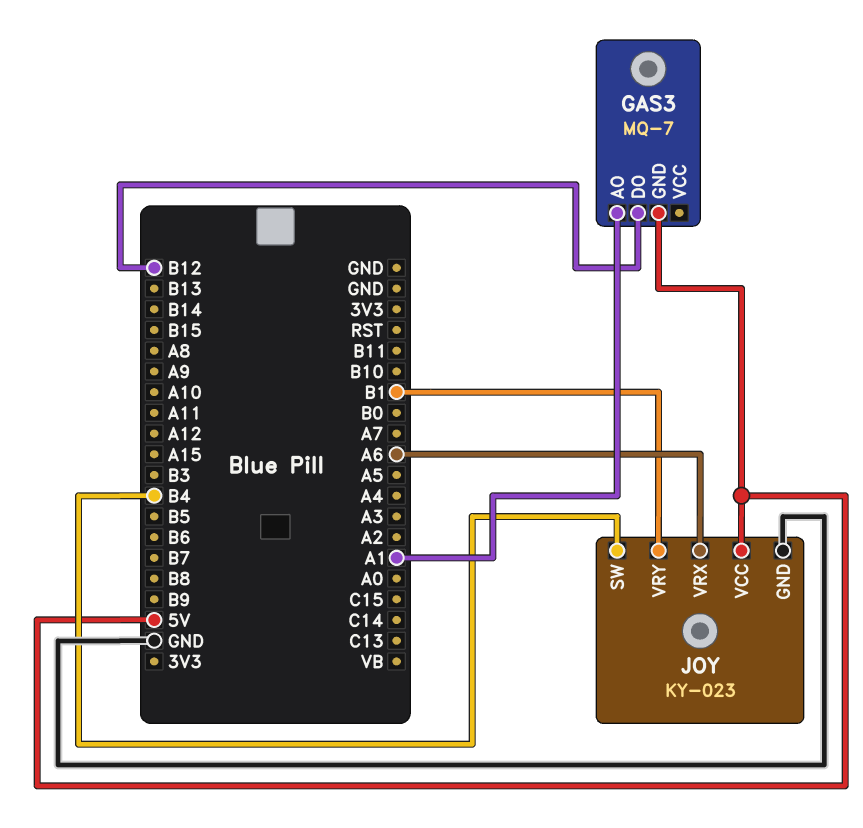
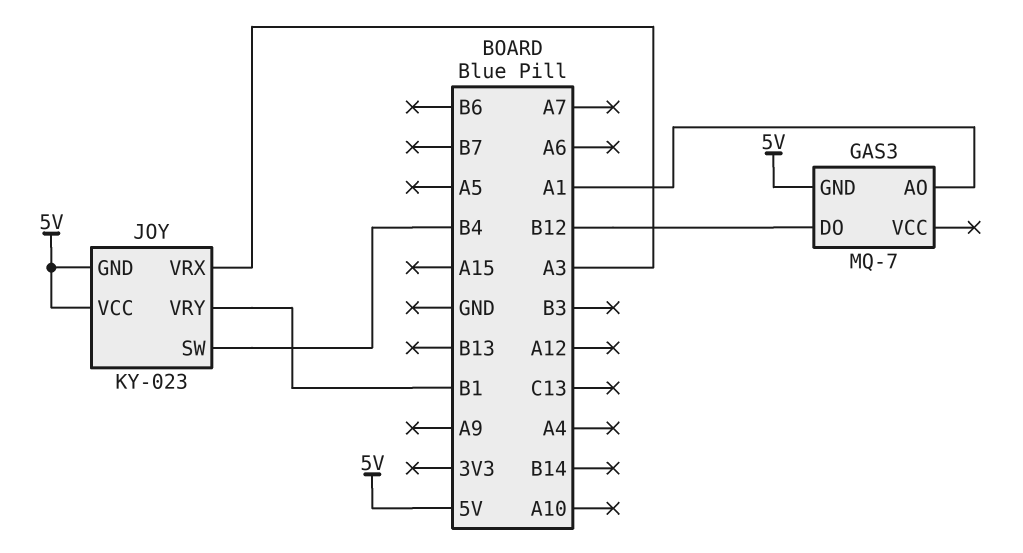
JOY pin GND: GND -> 5V
JOY pin VRX: A6 -> A3

